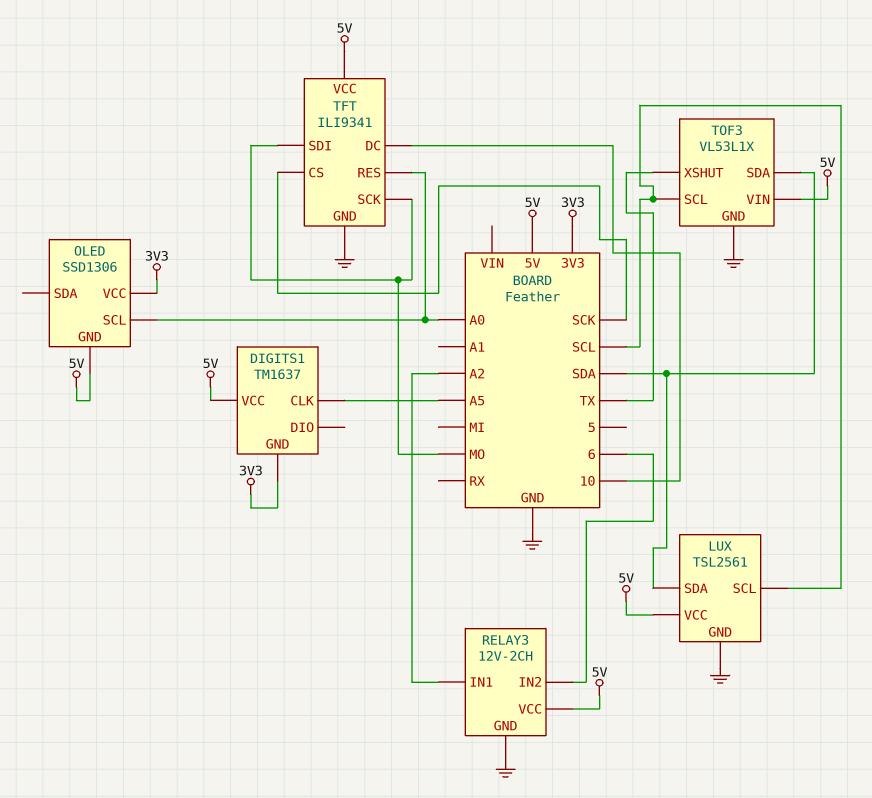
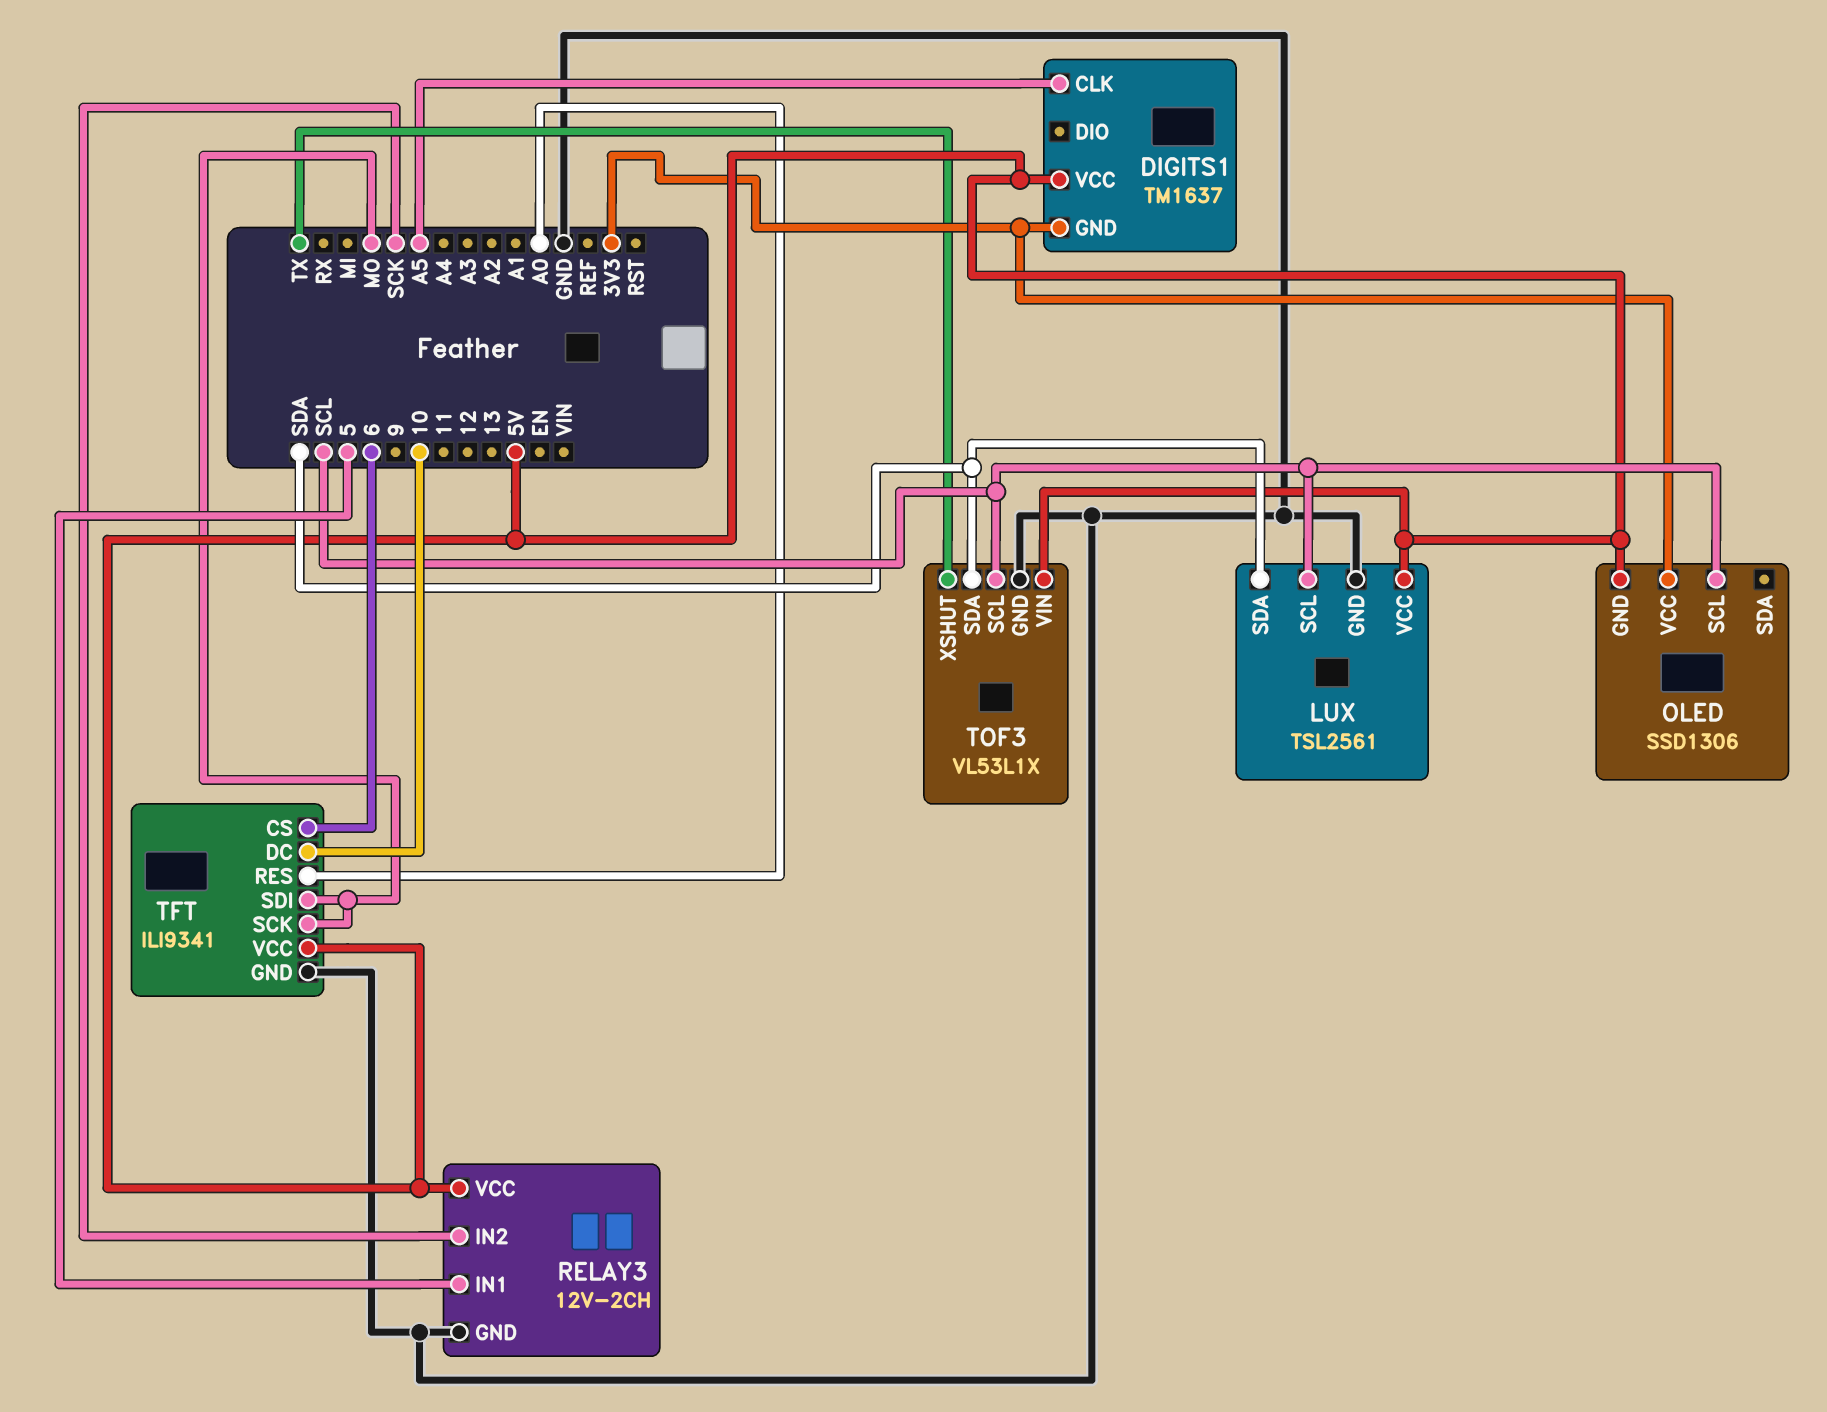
OLED pin SCL: A0 -> SCL
RELAY3 pin IN1: A2 -> 5
RELAY3 pin IN2: 6 -> SCK
TFT pin CS: SCK -> 6

